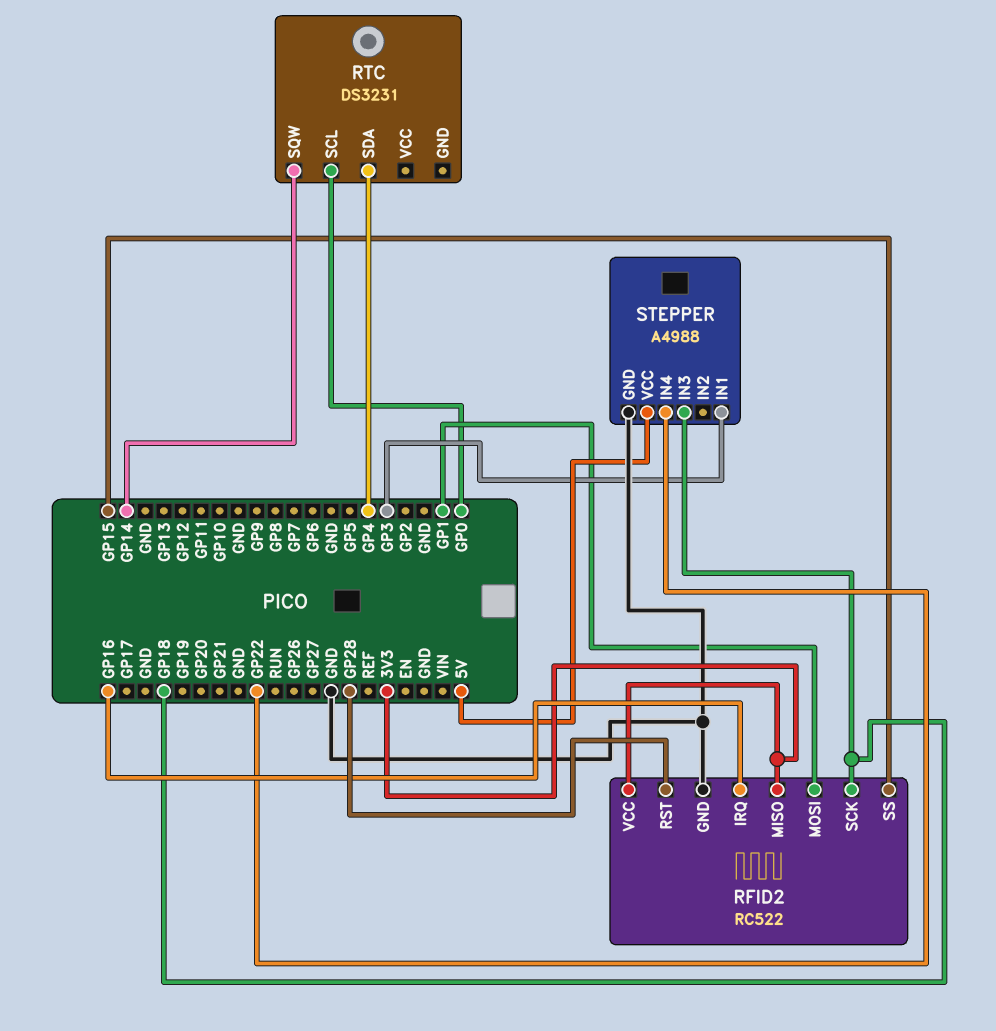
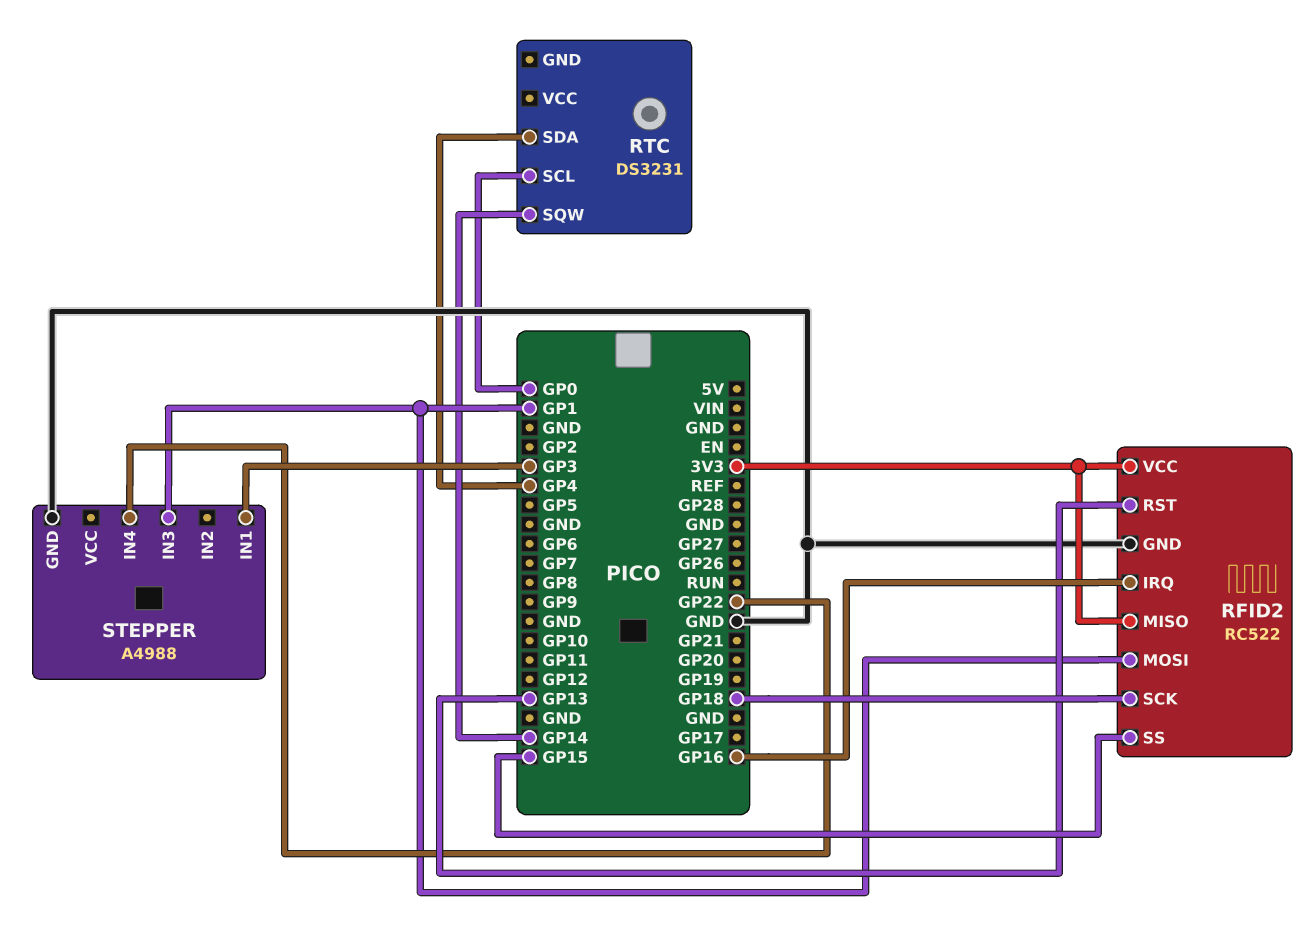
RFID2 pin RST: GP28 -> GP13
STEPPER pin IN3: GP18 -> GP1
STEPPER pin VCC: 5V -> none

